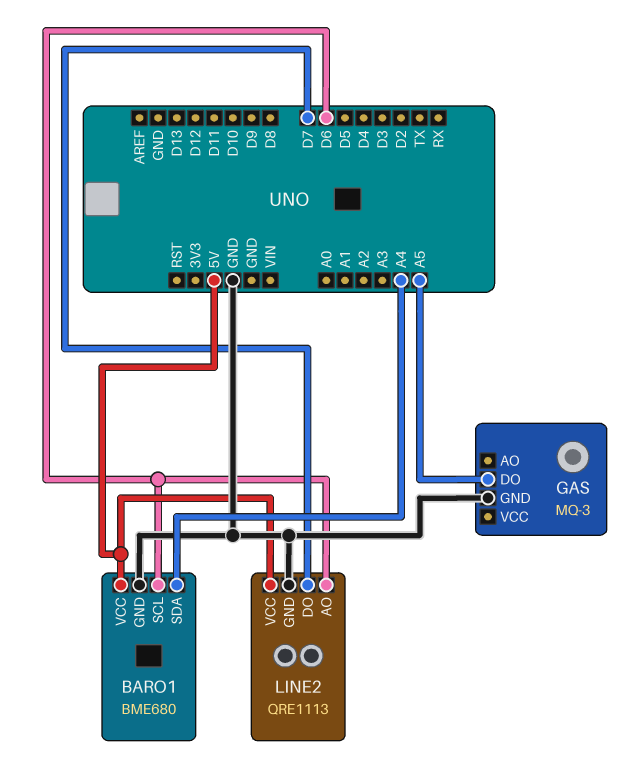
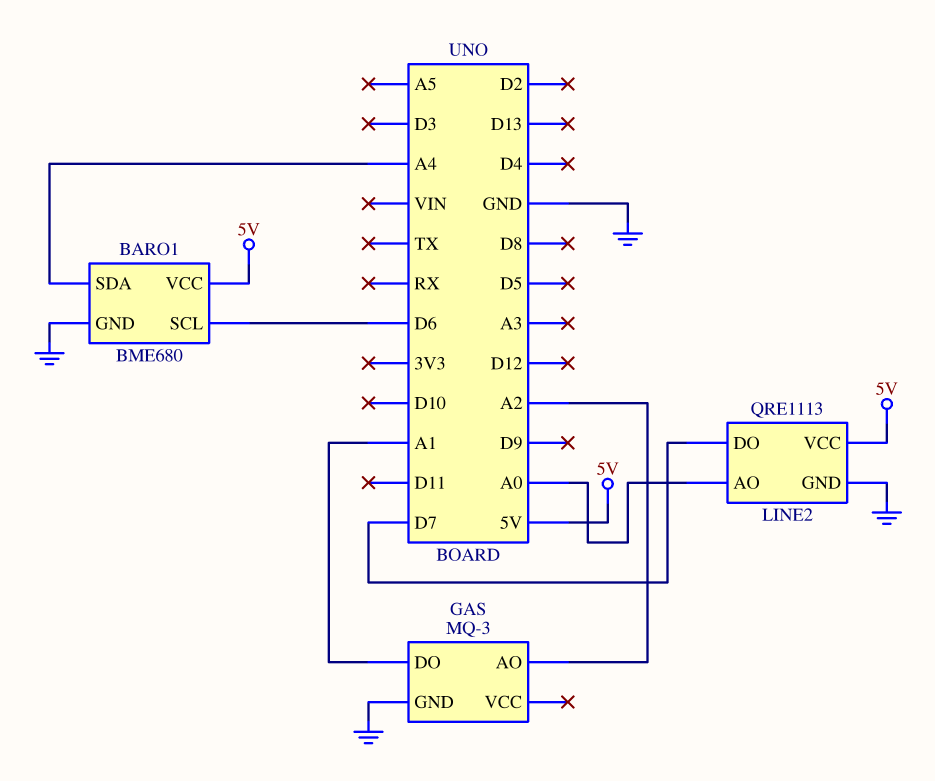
GAS pin AO: none -> A2
GAS pin DO: A5 -> A1
LINE2 pin AO: D6 -> A0

